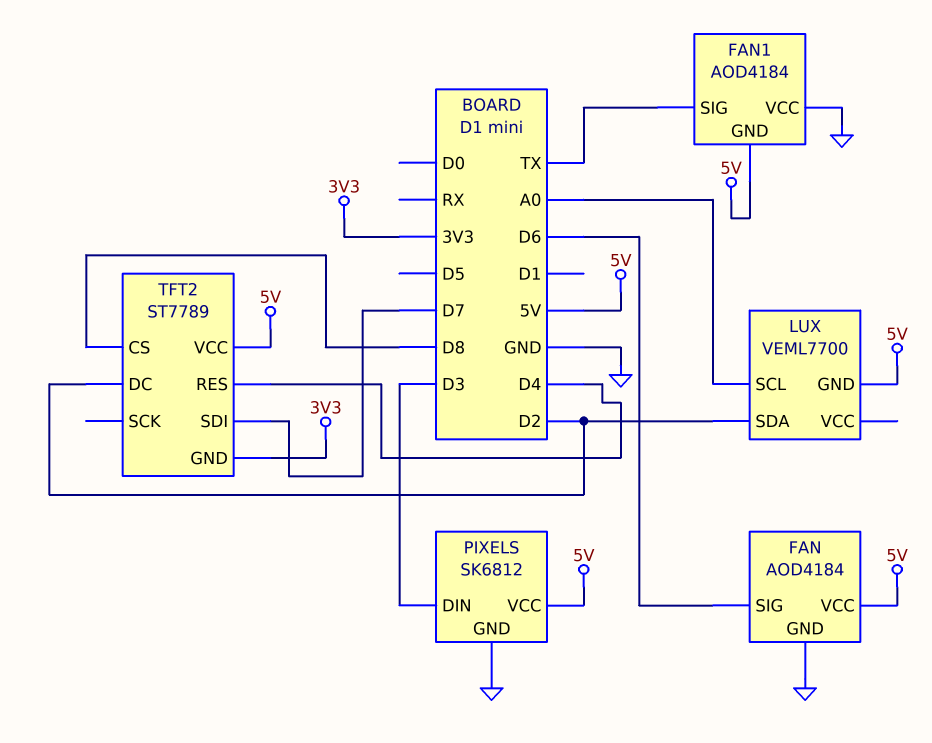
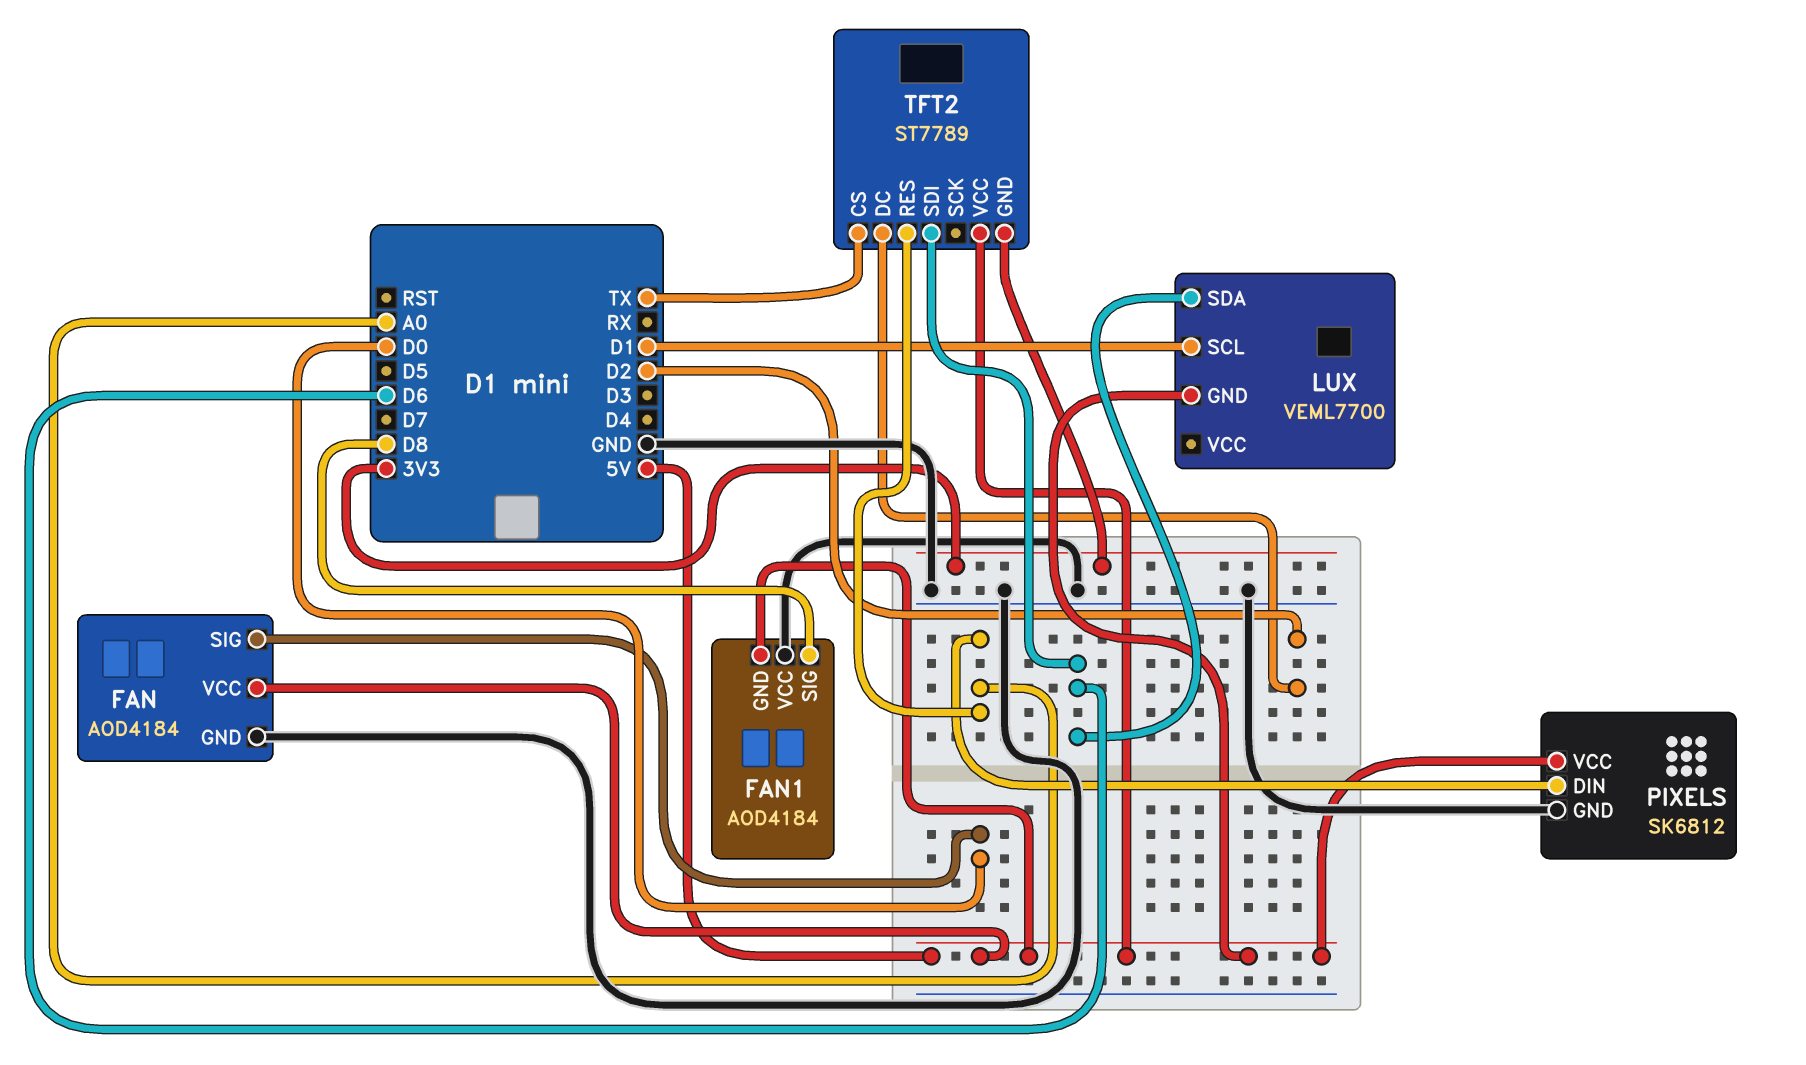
FAN pin SIG: D6 -> D0
FAN1 pin SIG: TX -> D8
LUX pin SCL: A0 -> D1
LUX pin SDA: D2 -> D6
PIXELS pin DIN: D3 -> A0
TFT2 pin CS: D8 -> TX
TFT2 pin RES: D4 -> A0
TFT2 pin SDI: D7 -> D6

